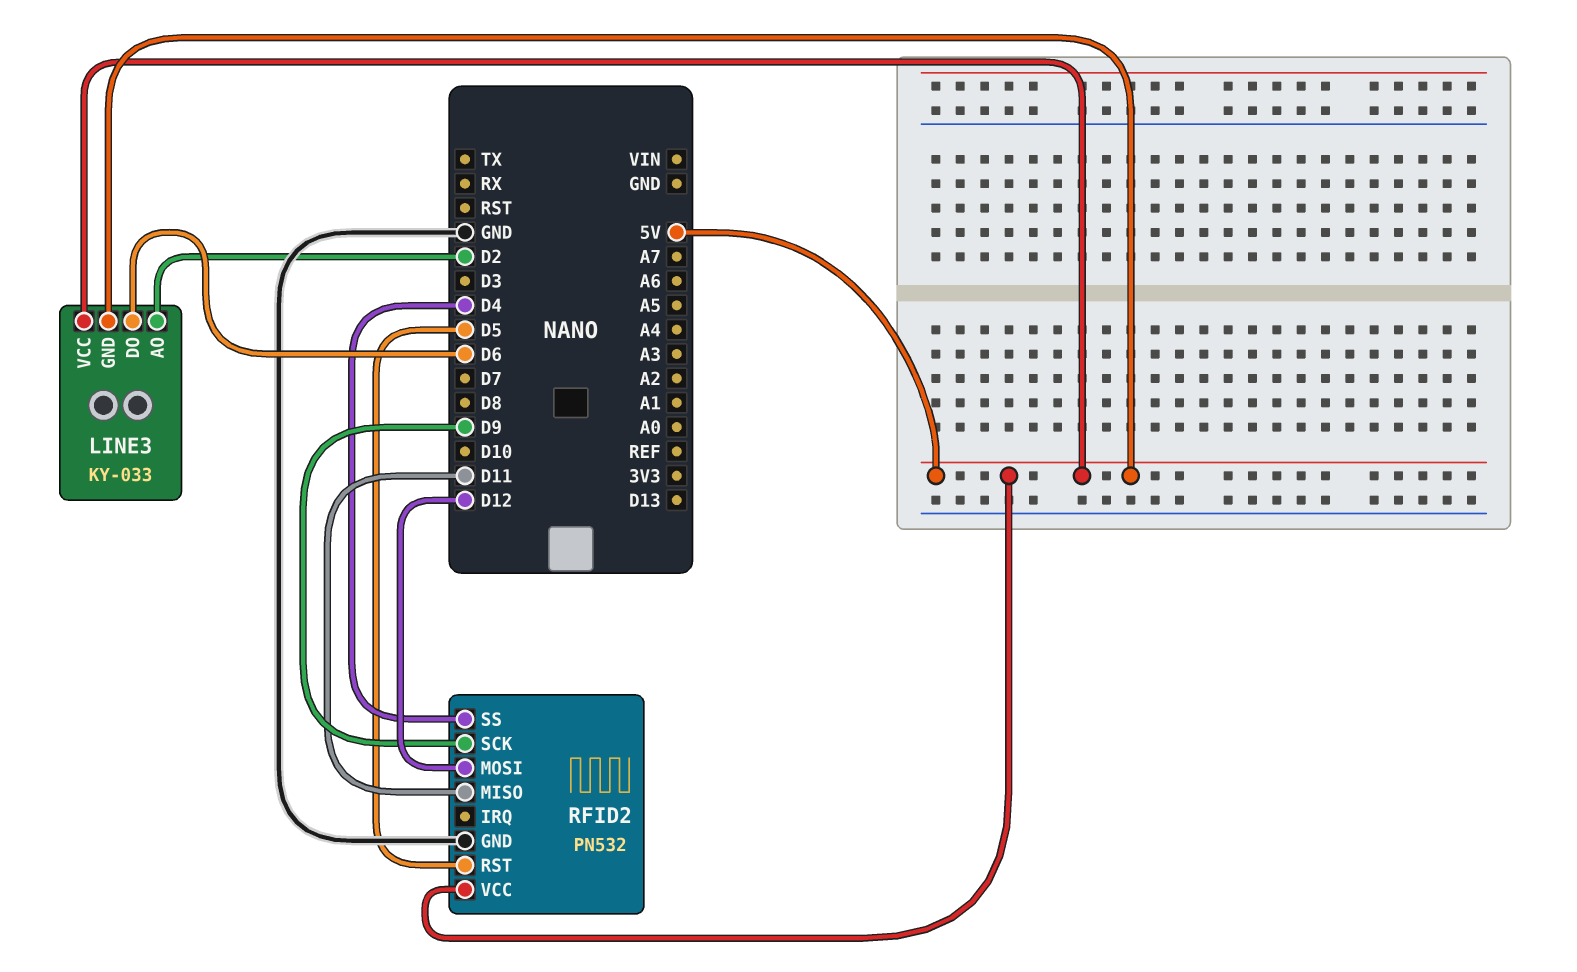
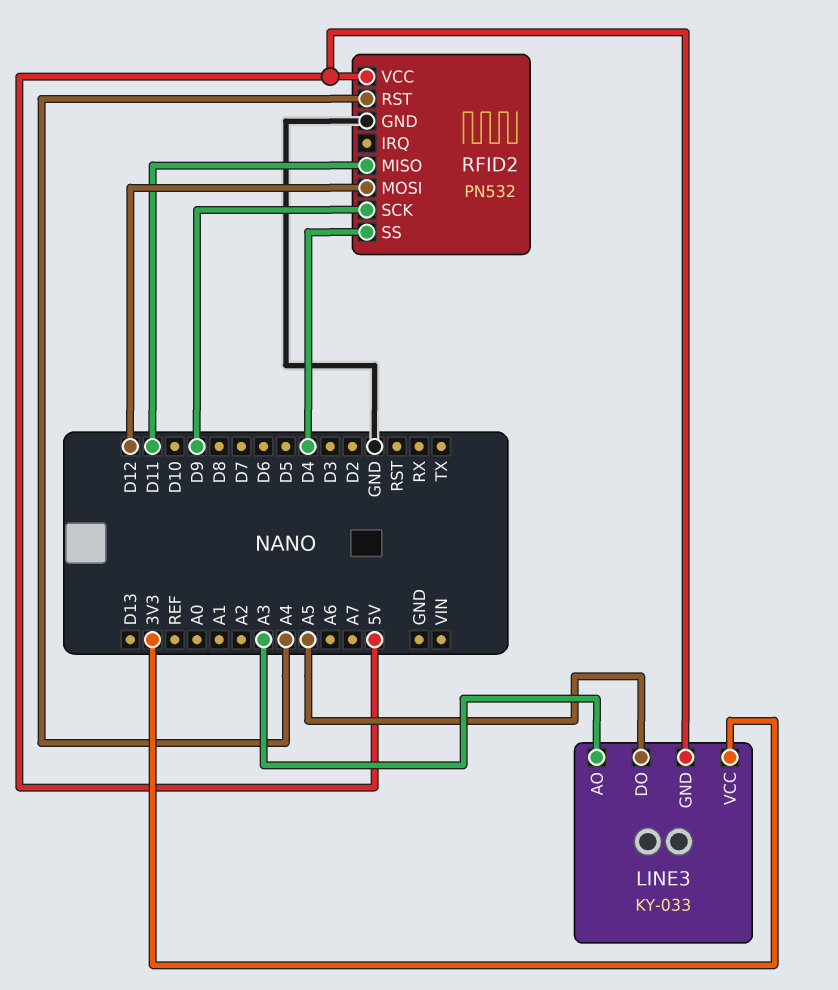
LINE3 pin AO: D2 -> A3
LINE3 pin DO: D6 -> A5
LINE3 pin VCC: 5V -> 3V3
RFID2 pin RST: D5 -> A4

